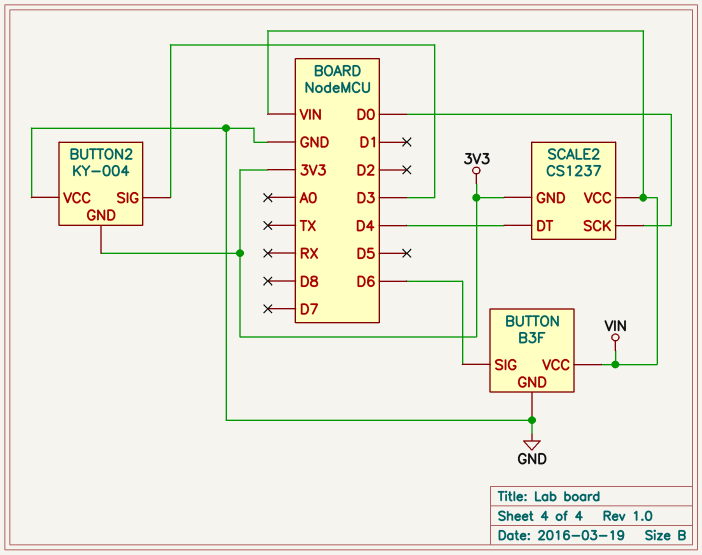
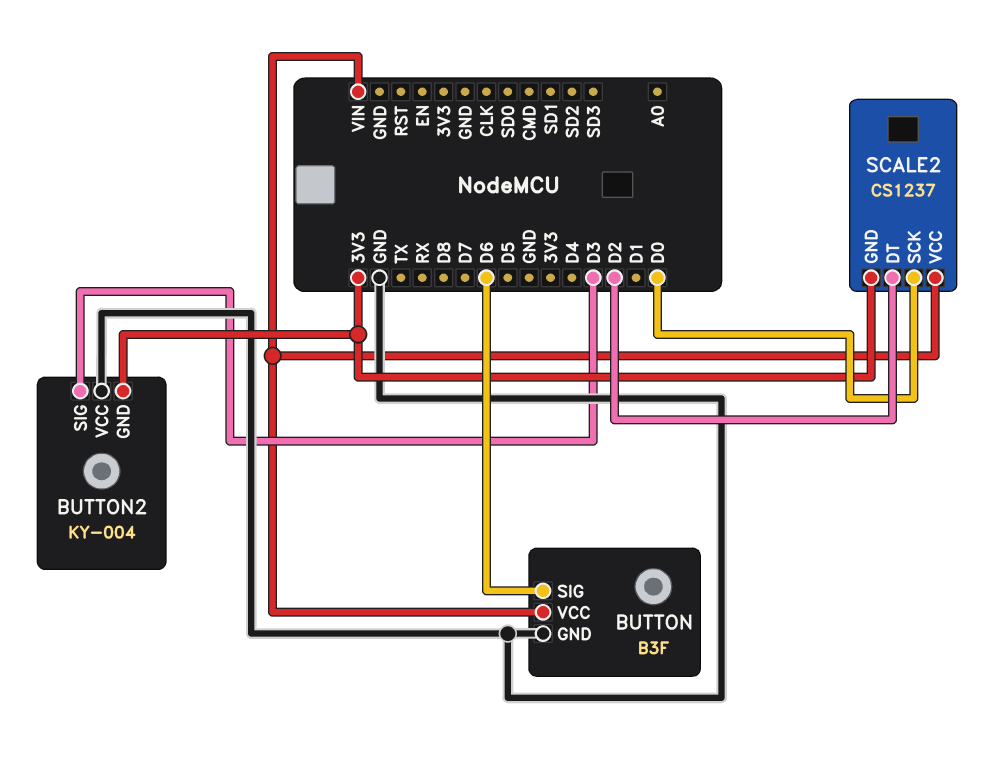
SCALE2 pin DT: D4 -> D2

